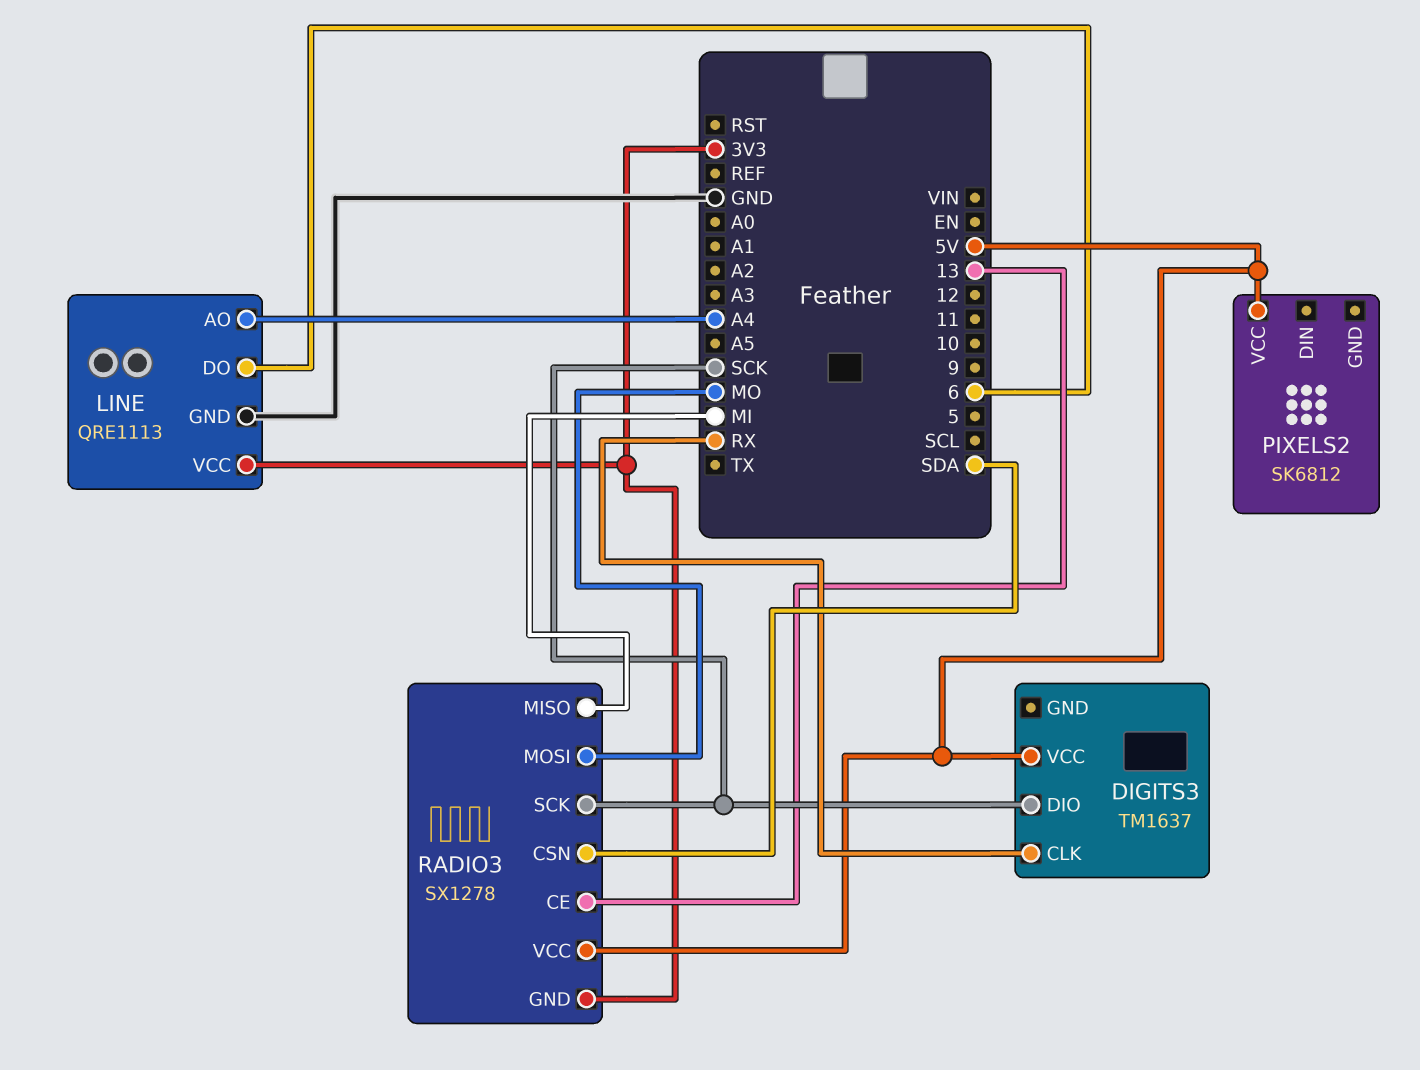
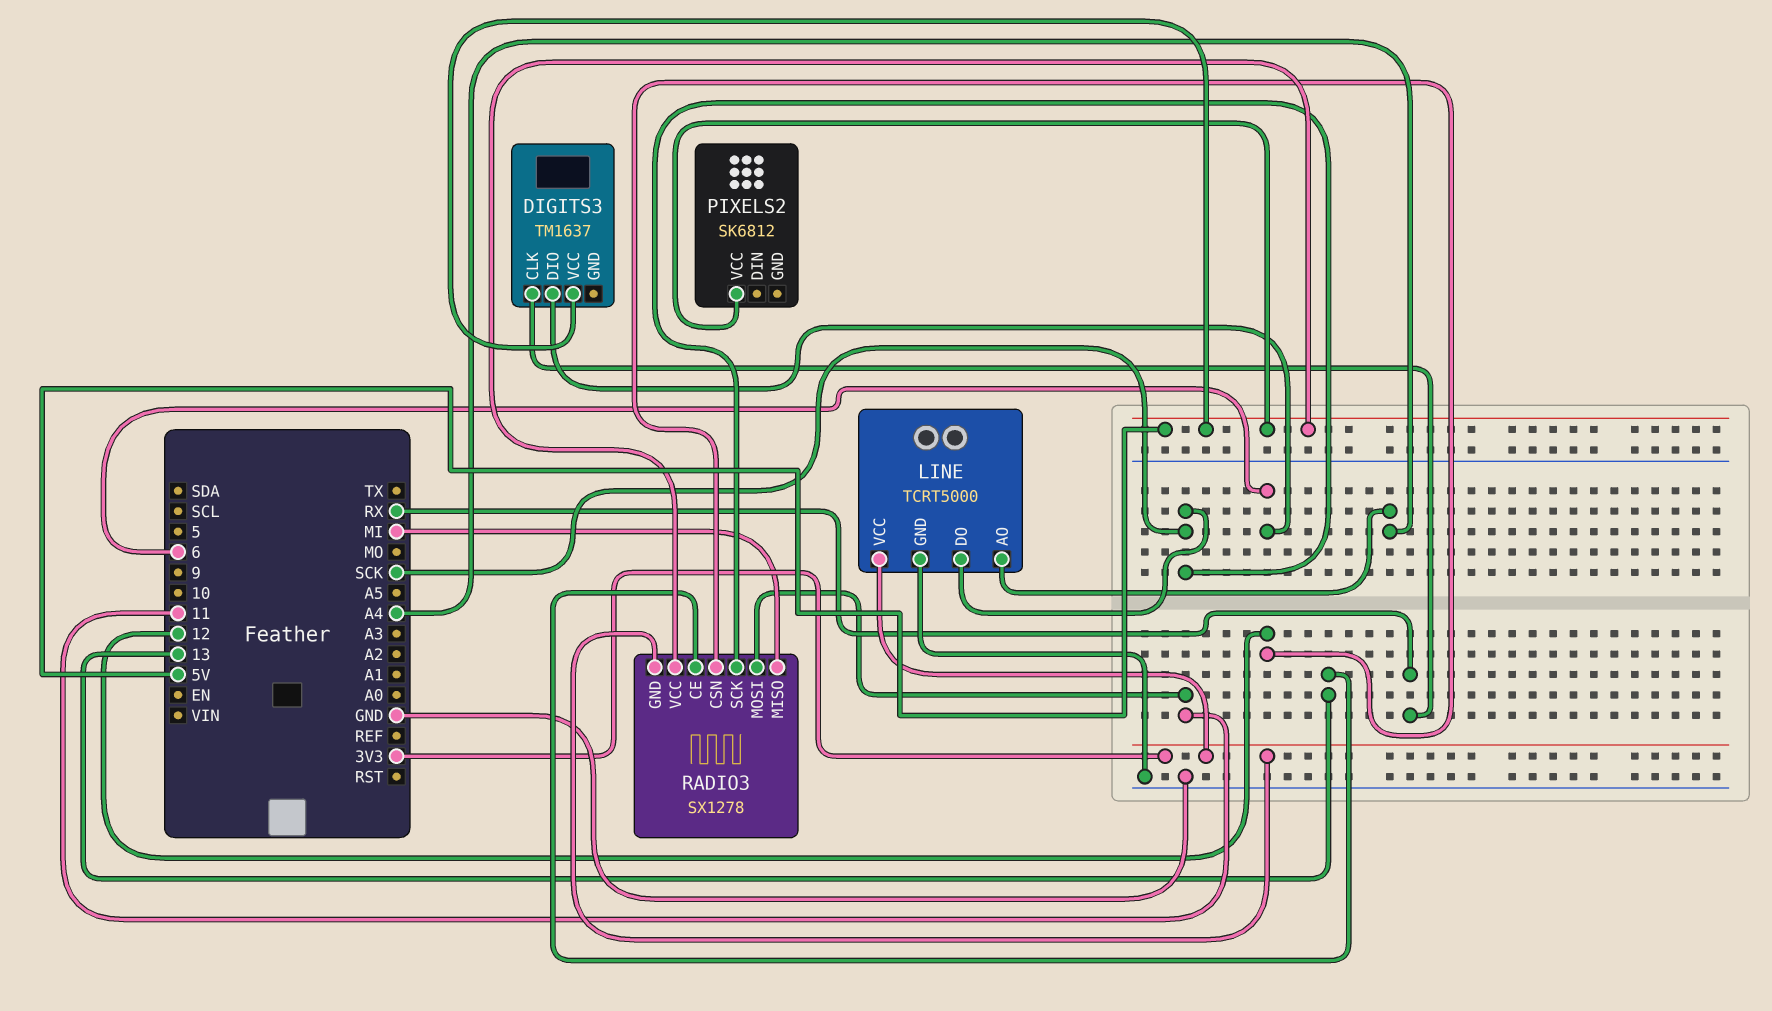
DIGITS3 pin DIO: SCK -> 6
LINE: QRE1113 -> TCRT5000
LINE pin DO: 6 -> SCK
RADIO3 pin CSN: SDA -> 12
RADIO3 pin MOSI: MO -> 11

